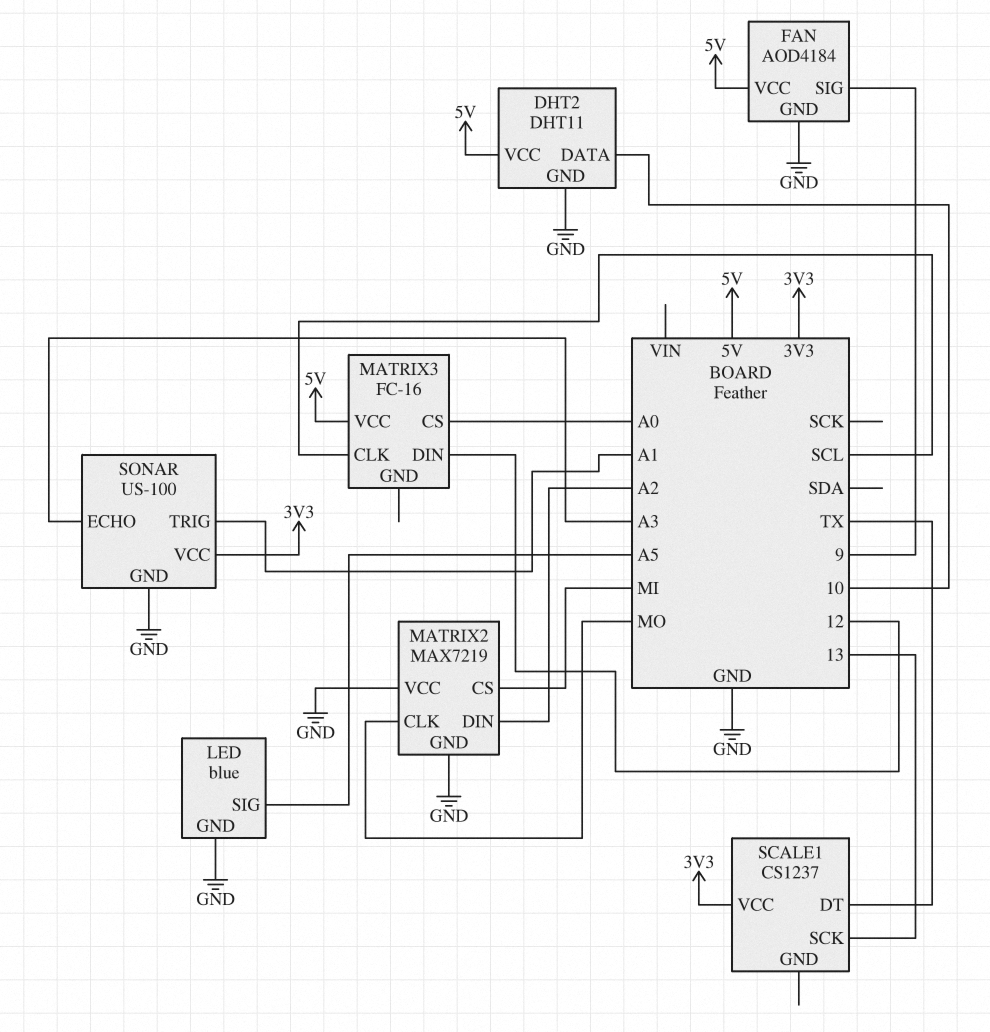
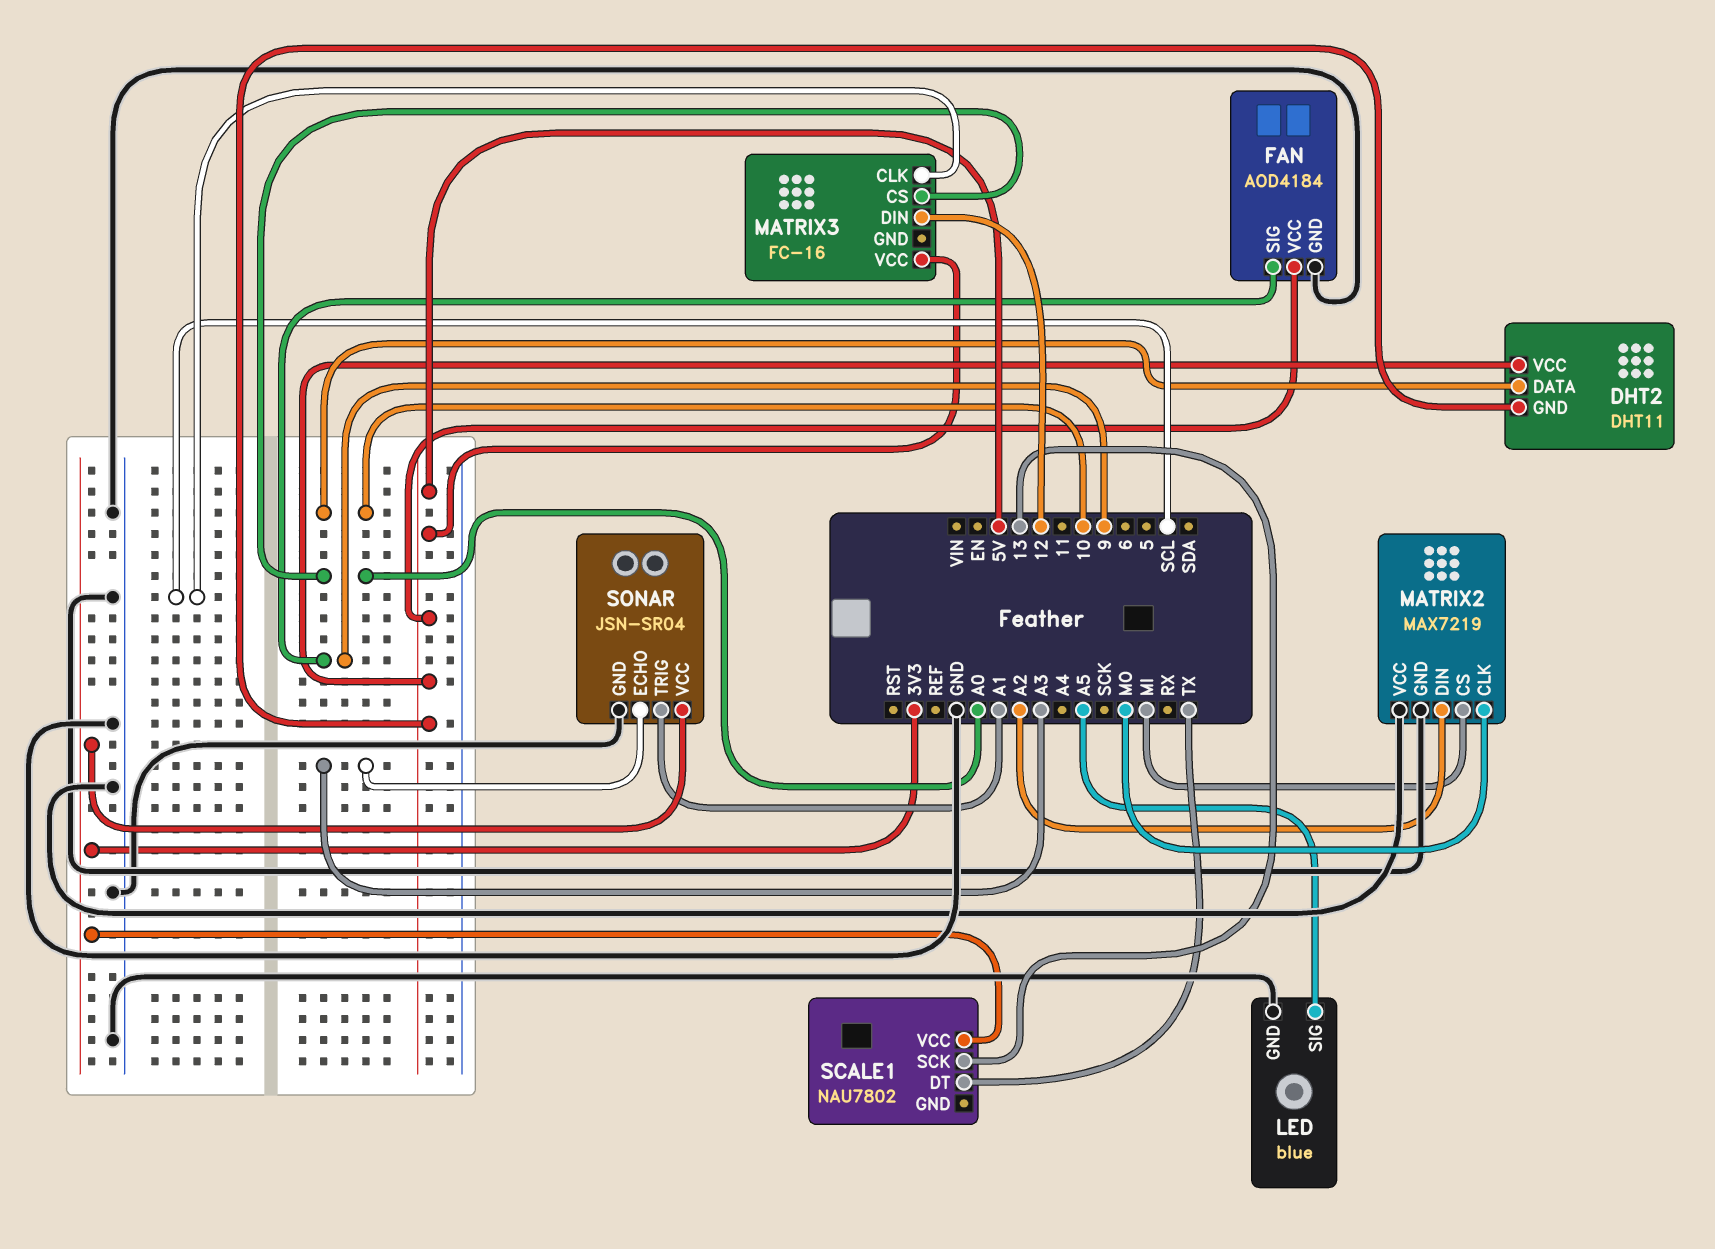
DHT2 pin GND: GND -> 5V
SCALE1: CS1237 -> NAU7802
SONAR: US-100 -> JSN-SR04

